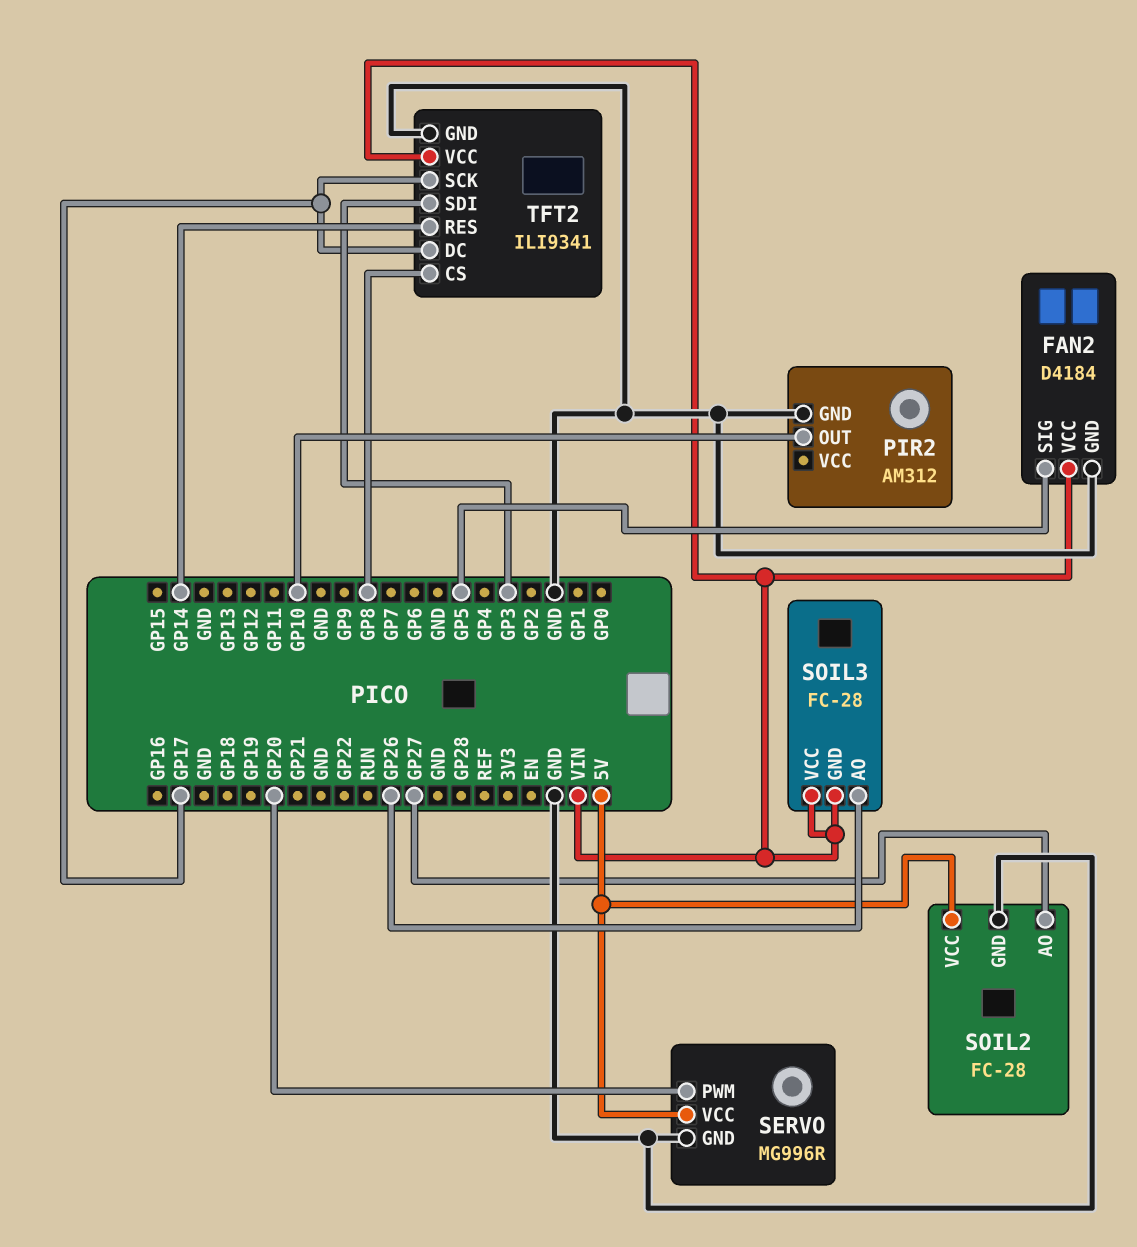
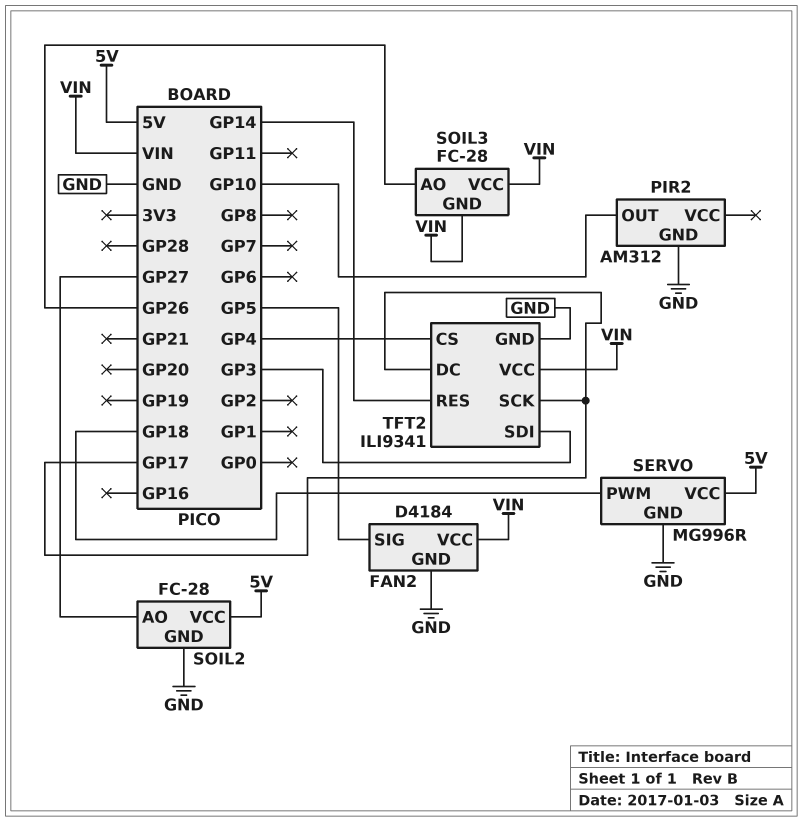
SERVO pin PWM: GP20 -> GP18
TFT2 pin CS: GP8 -> GP4

